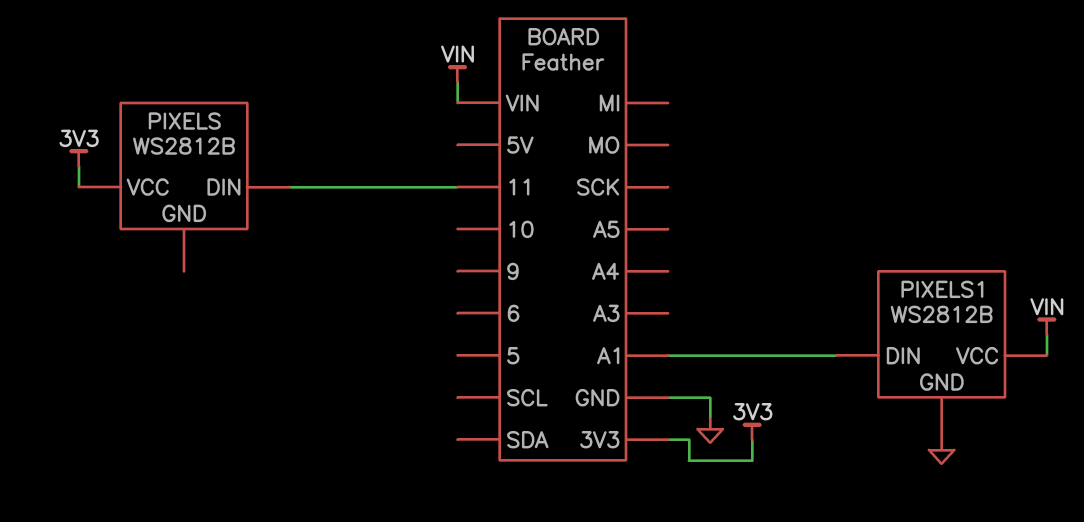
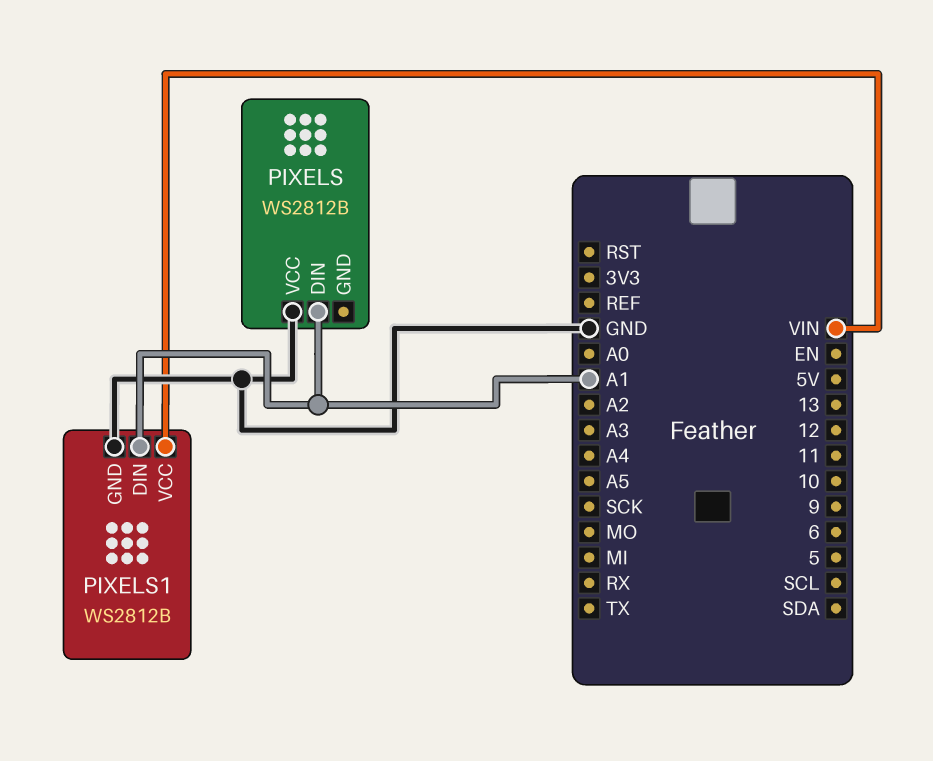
PIXELS pin DIN: 11 -> A1
PIXELS pin VCC: 3V3 -> GND

